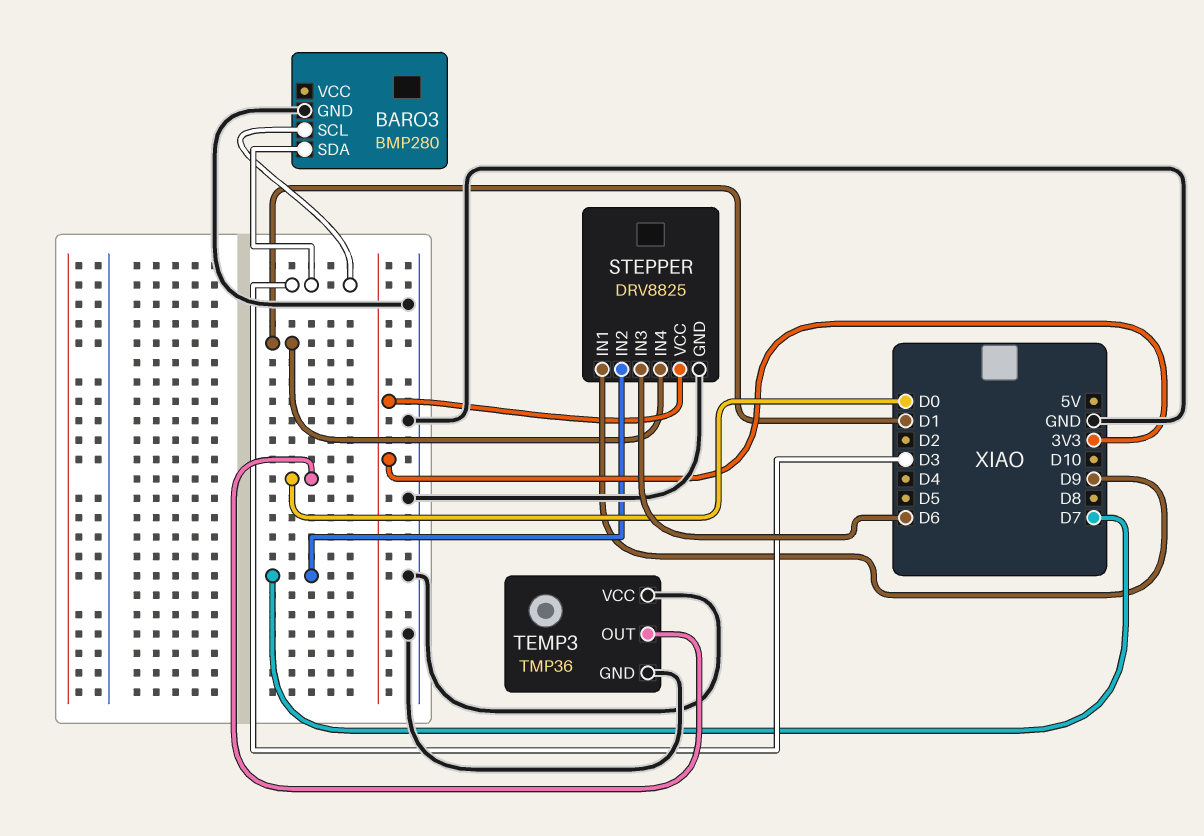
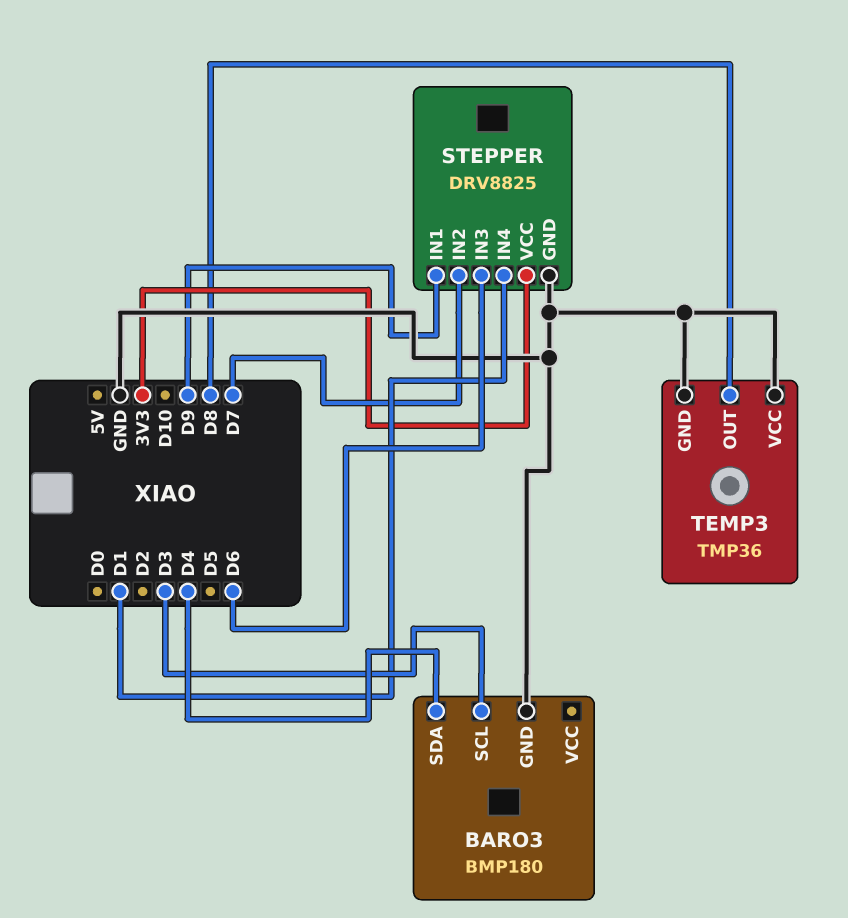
BARO3: BMP280 -> BMP180
BARO3 pin SDA: D3 -> D4
TEMP3 pin OUT: D0 -> D8

